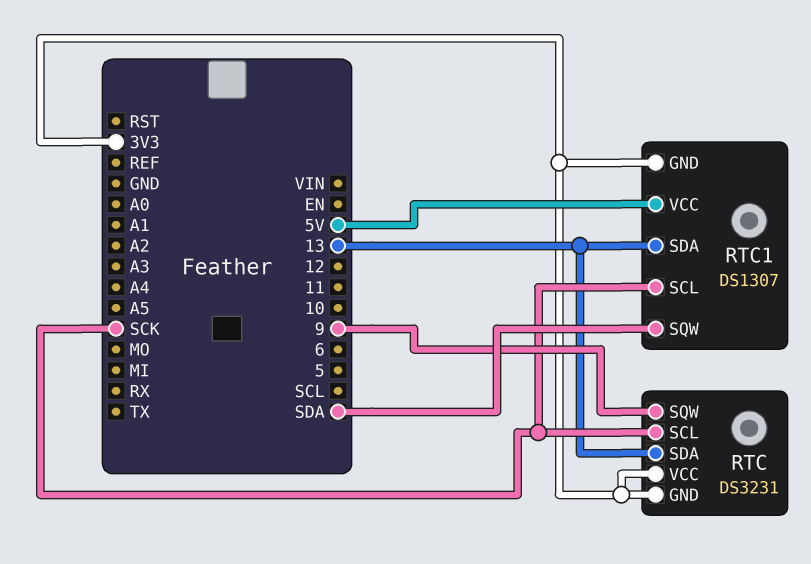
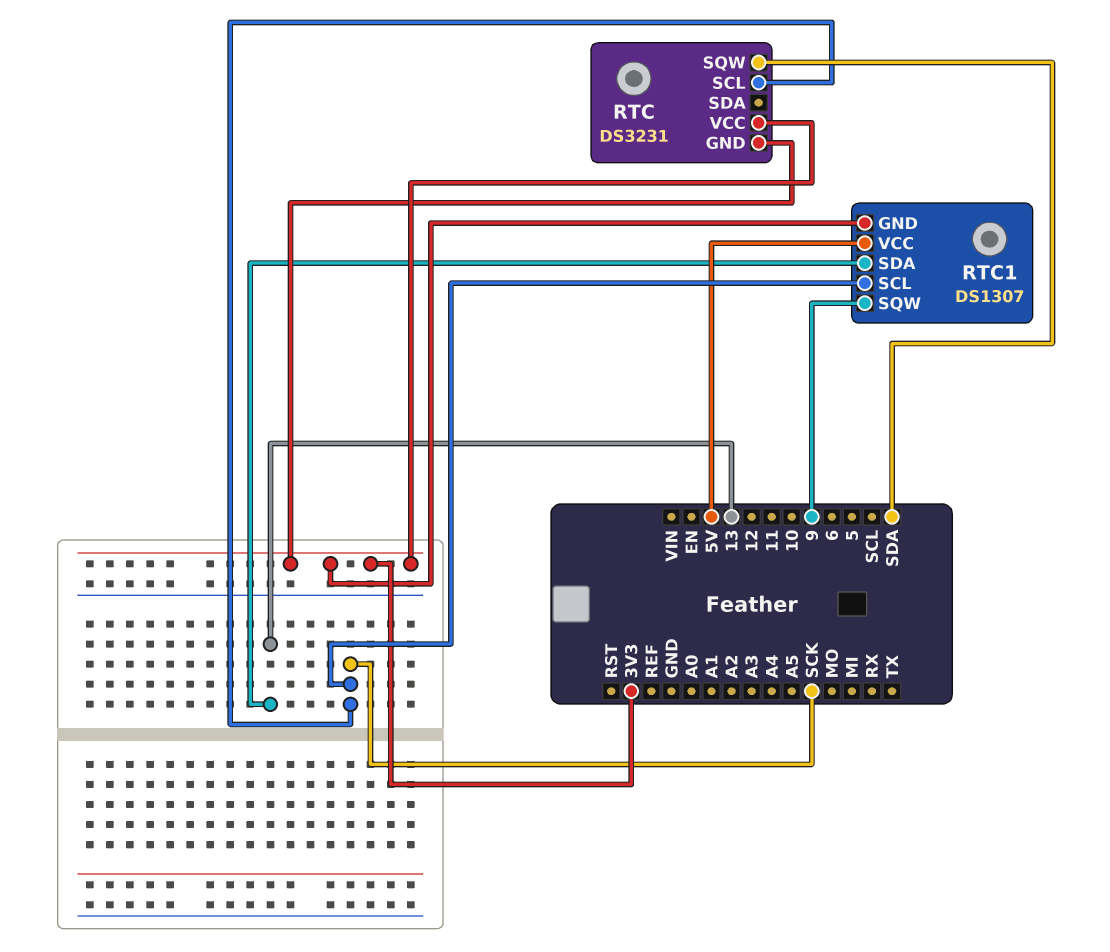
RTC pin SDA: 13 -> none
RTC pin SQW: 9 -> SDA
RTC1 pin SQW: SDA -> 9

